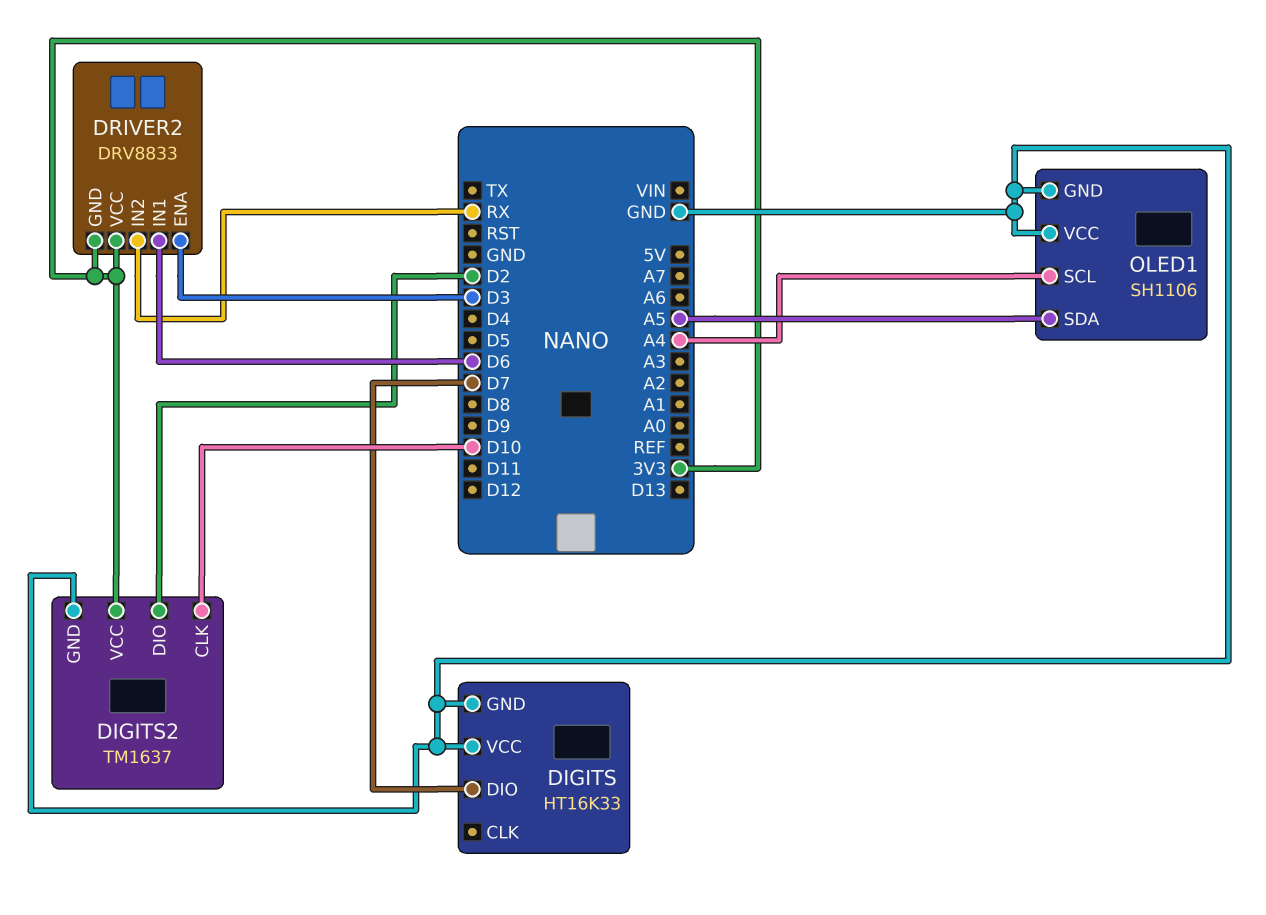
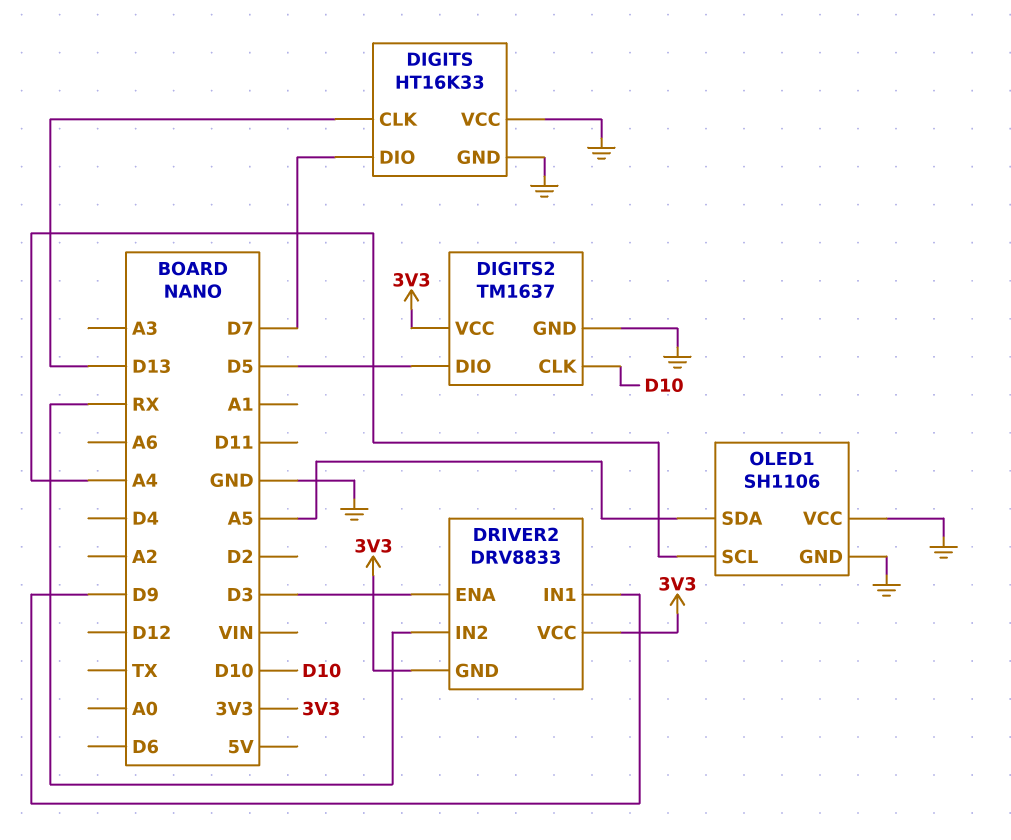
DIGITS pin CLK: none -> D13
DIGITS2 pin DIO: D2 -> D5
DRIVER2 pin IN1: D6 -> D9

